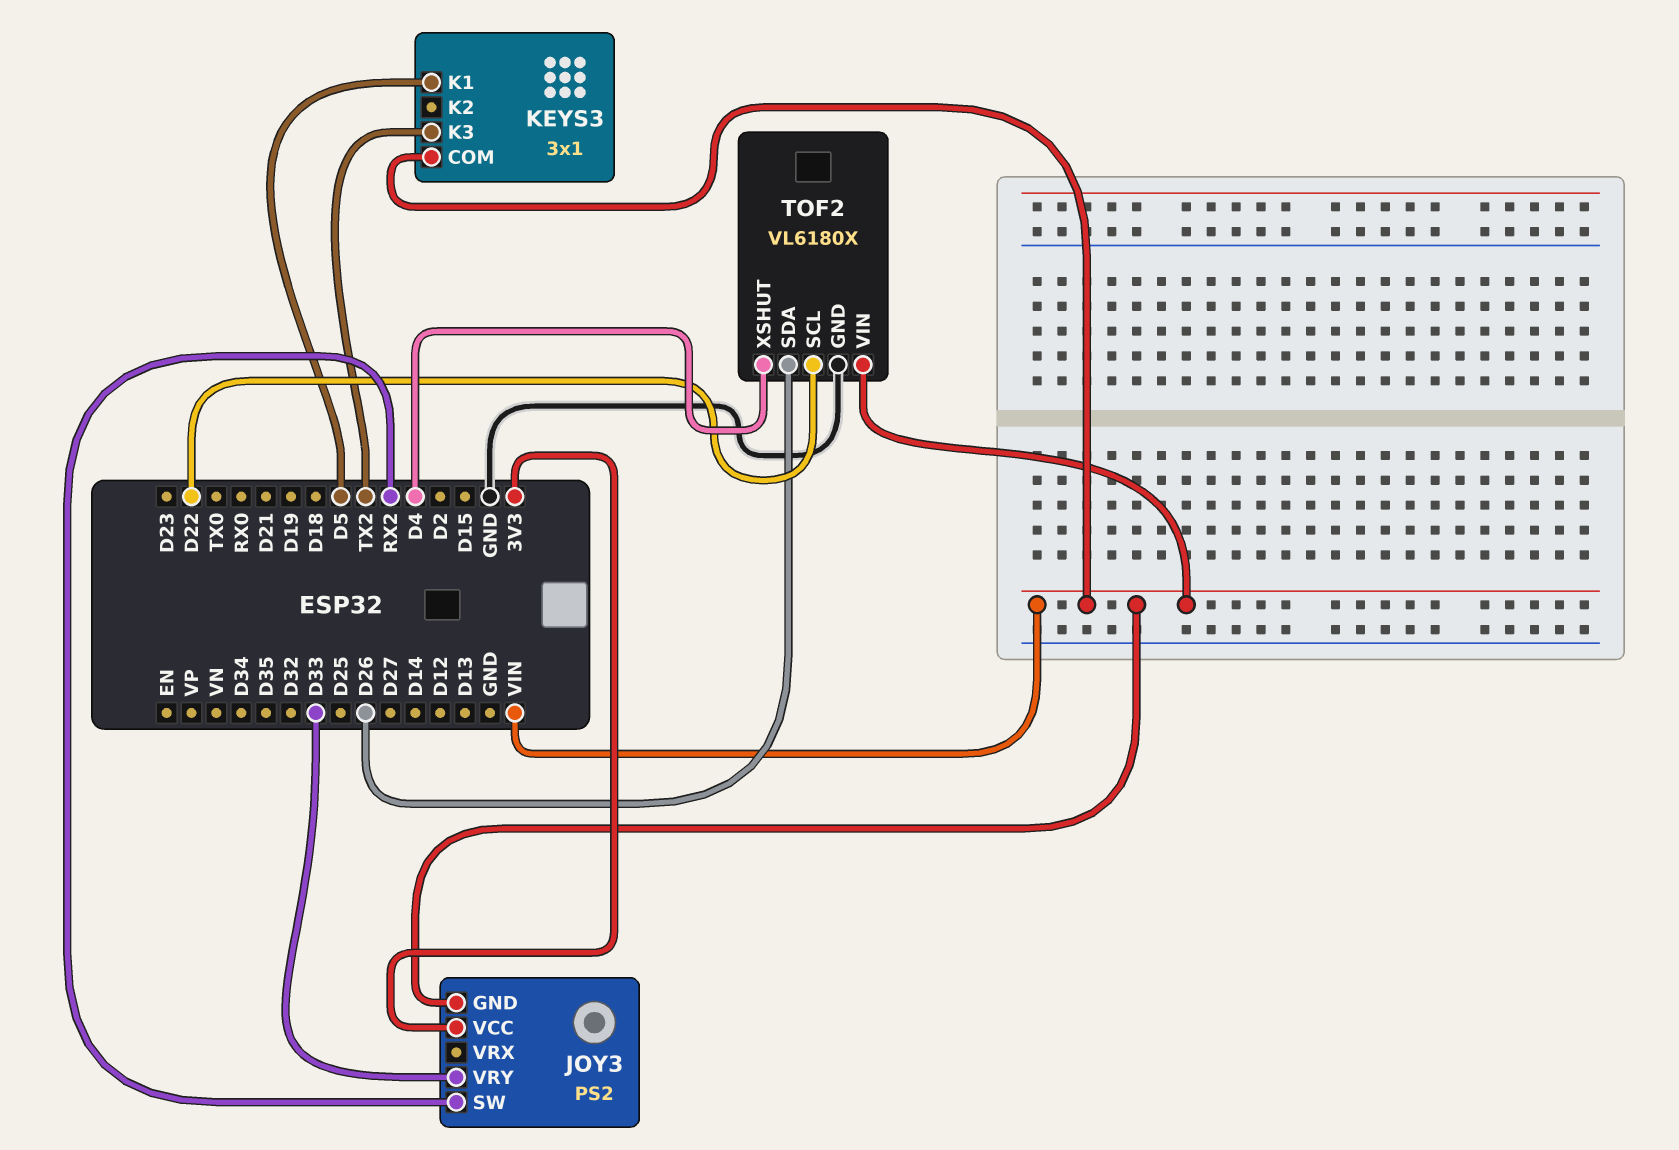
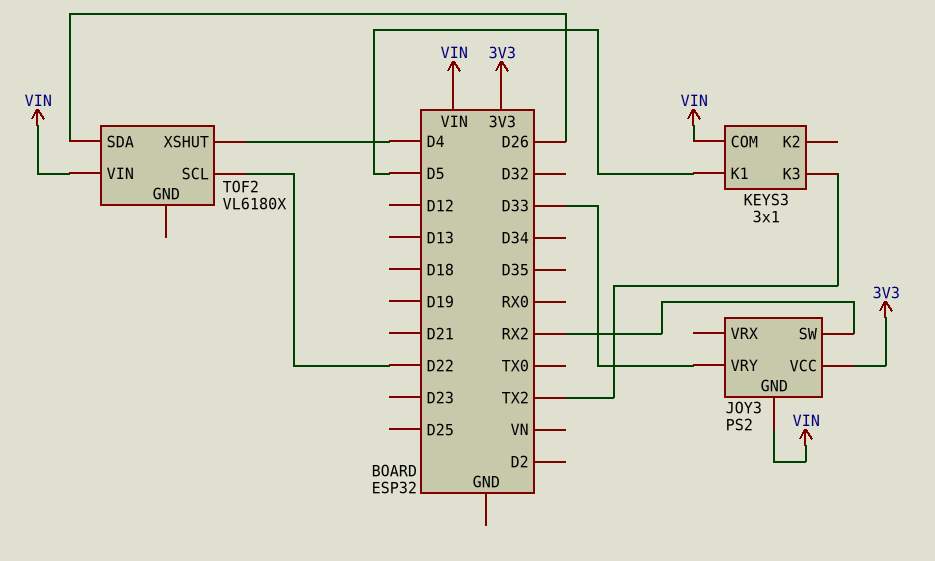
TOF2 pin GND: GND -> none

